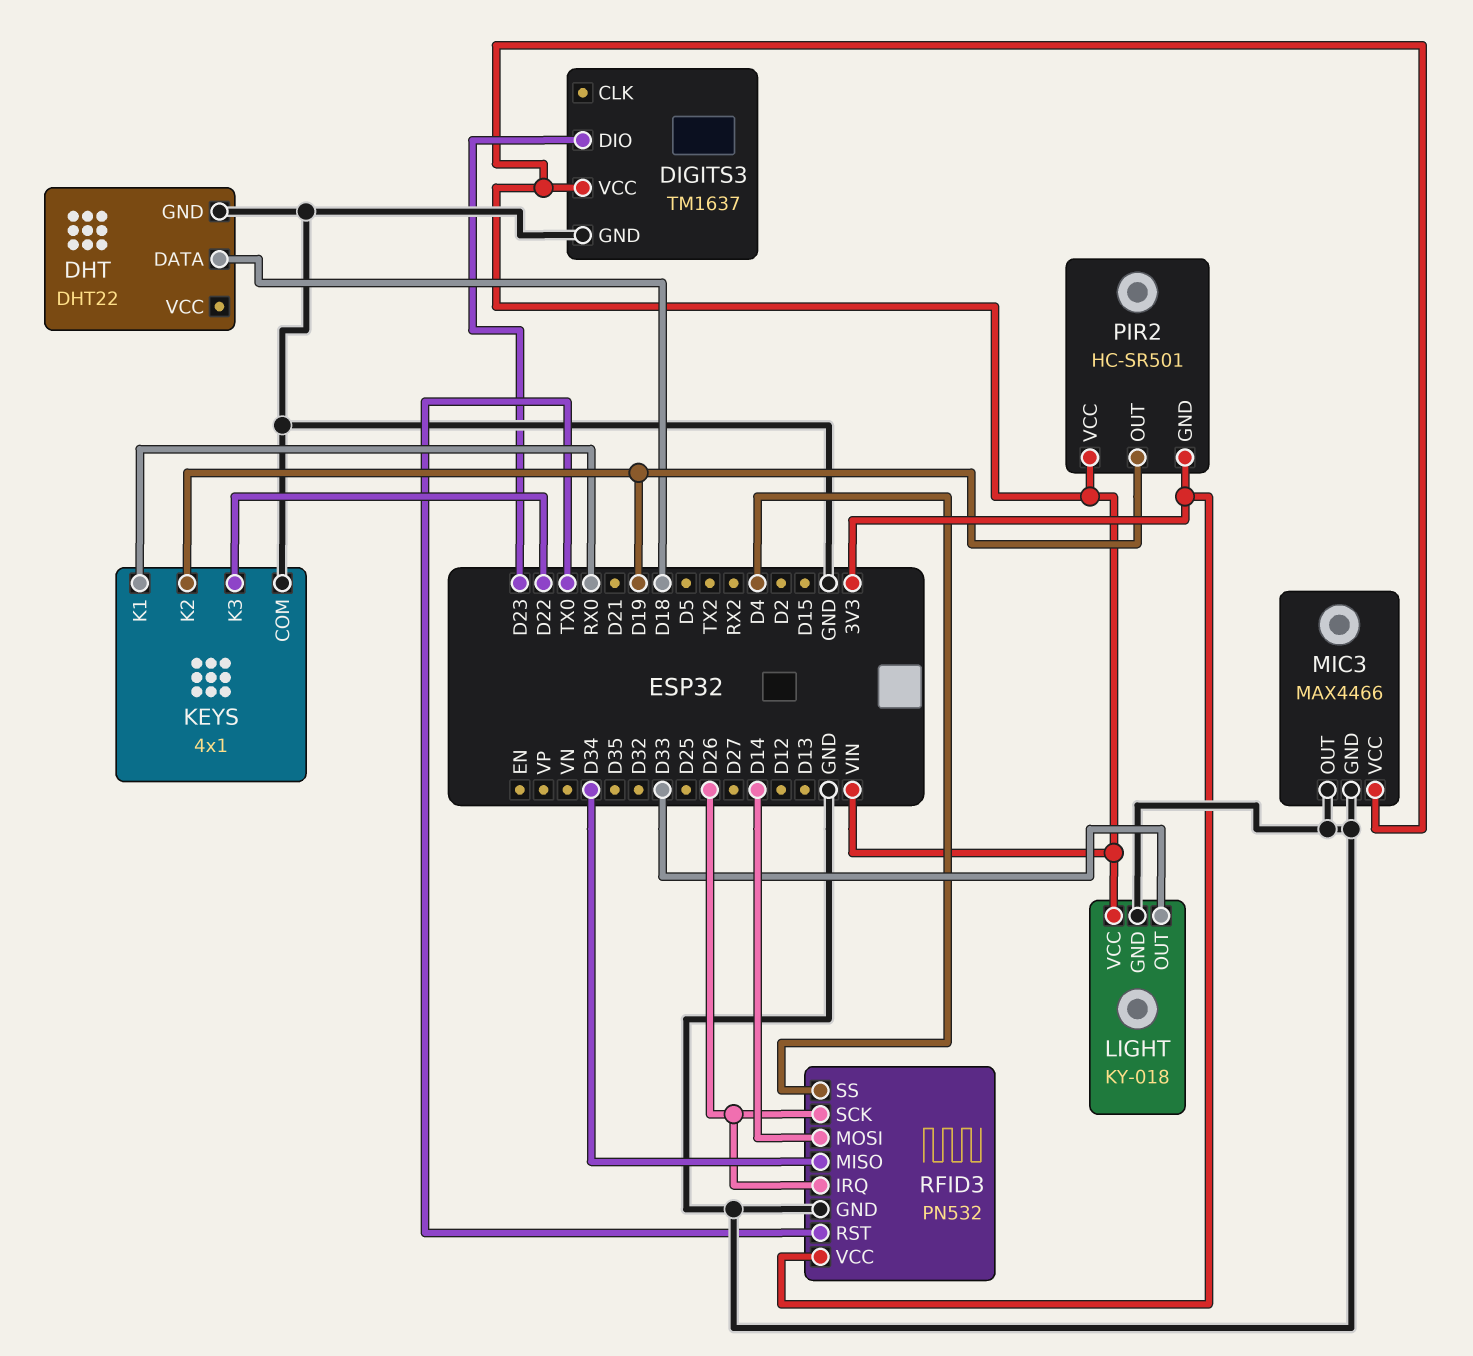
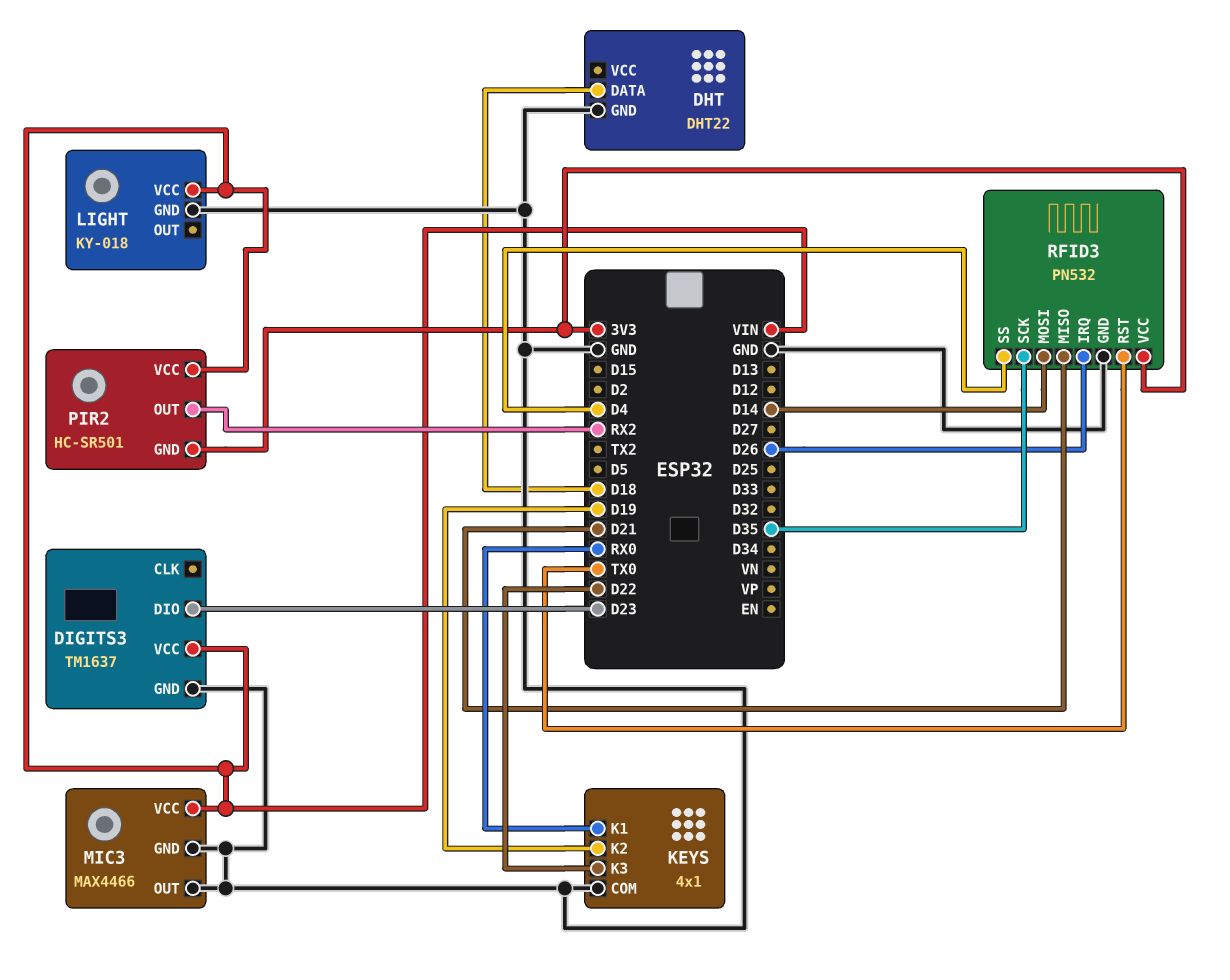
LIGHT pin OUT: D33 -> none
PIR2 pin OUT: D19 -> RX2
RFID3 pin MISO: D34 -> D21
RFID3 pin SCK: D26 -> D35

